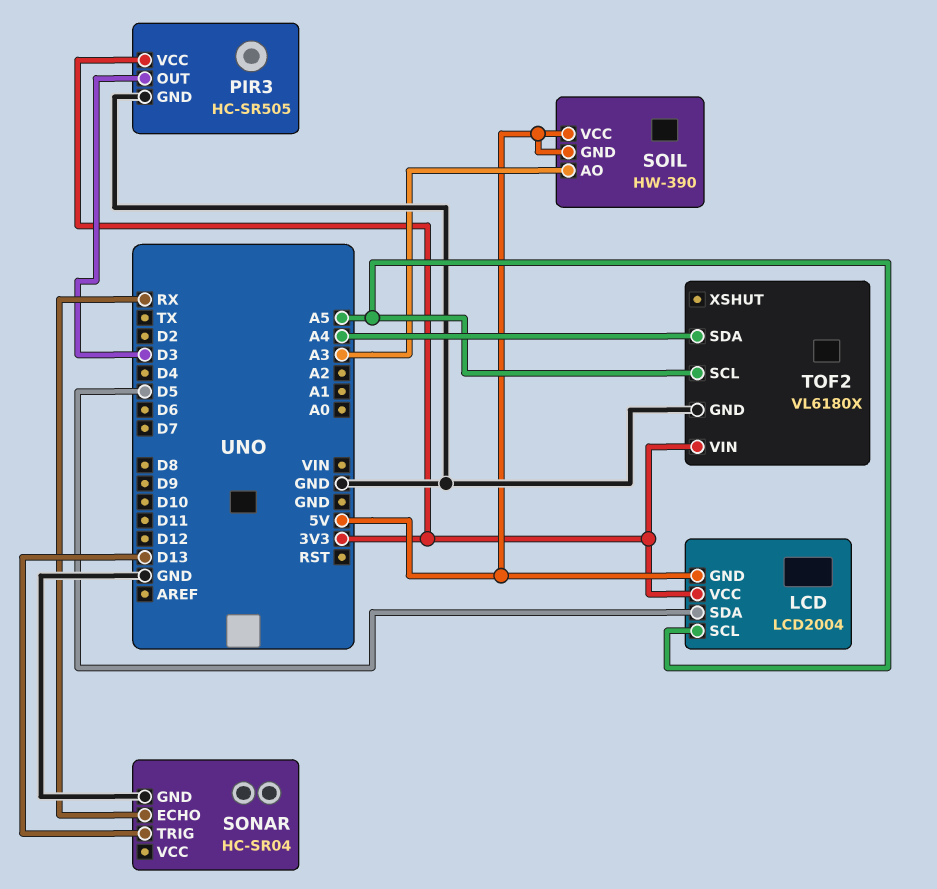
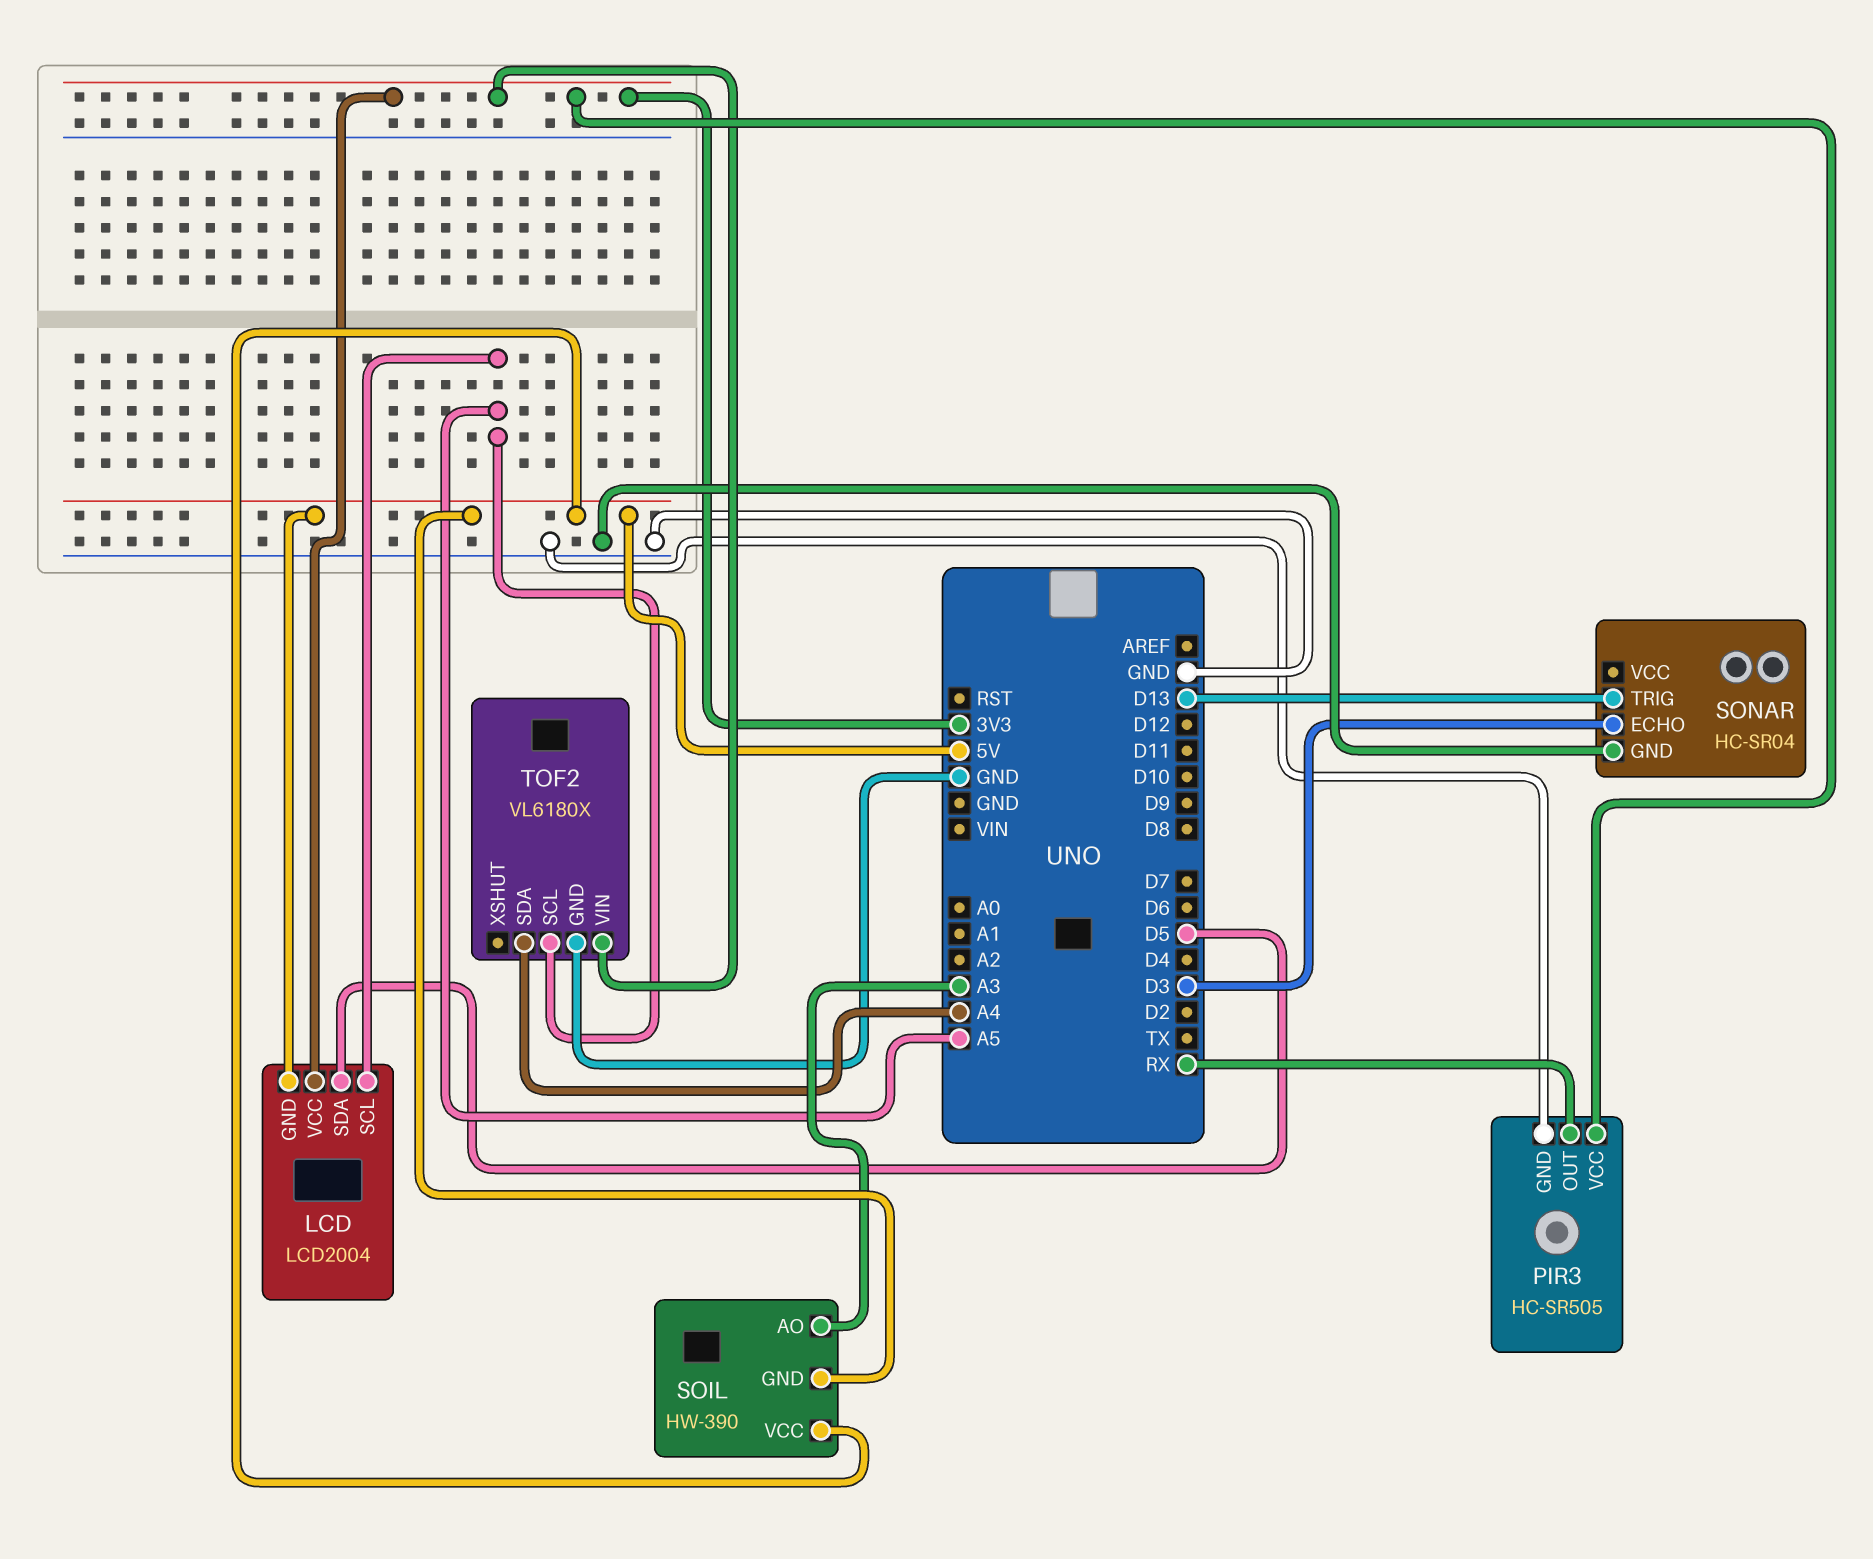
PIR3 pin OUT: D3 -> RX
SONAR pin ECHO: RX -> D3

